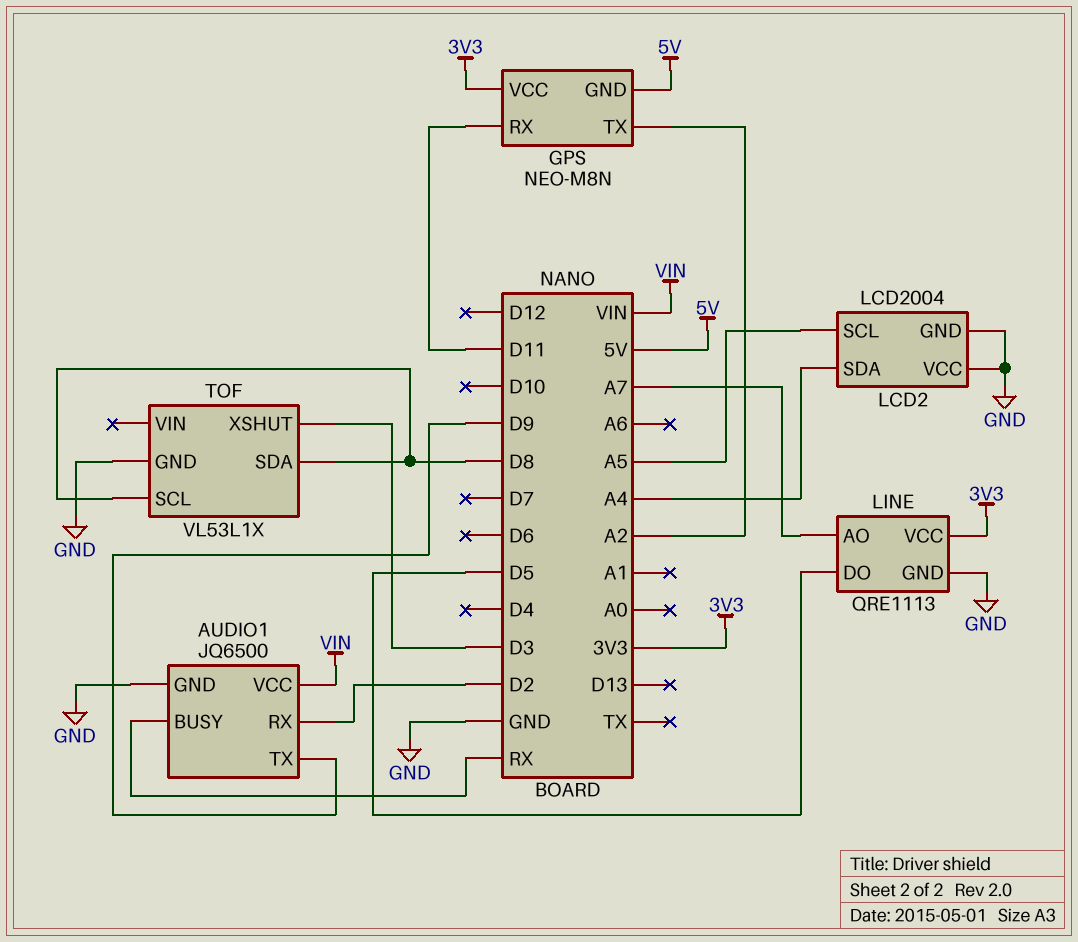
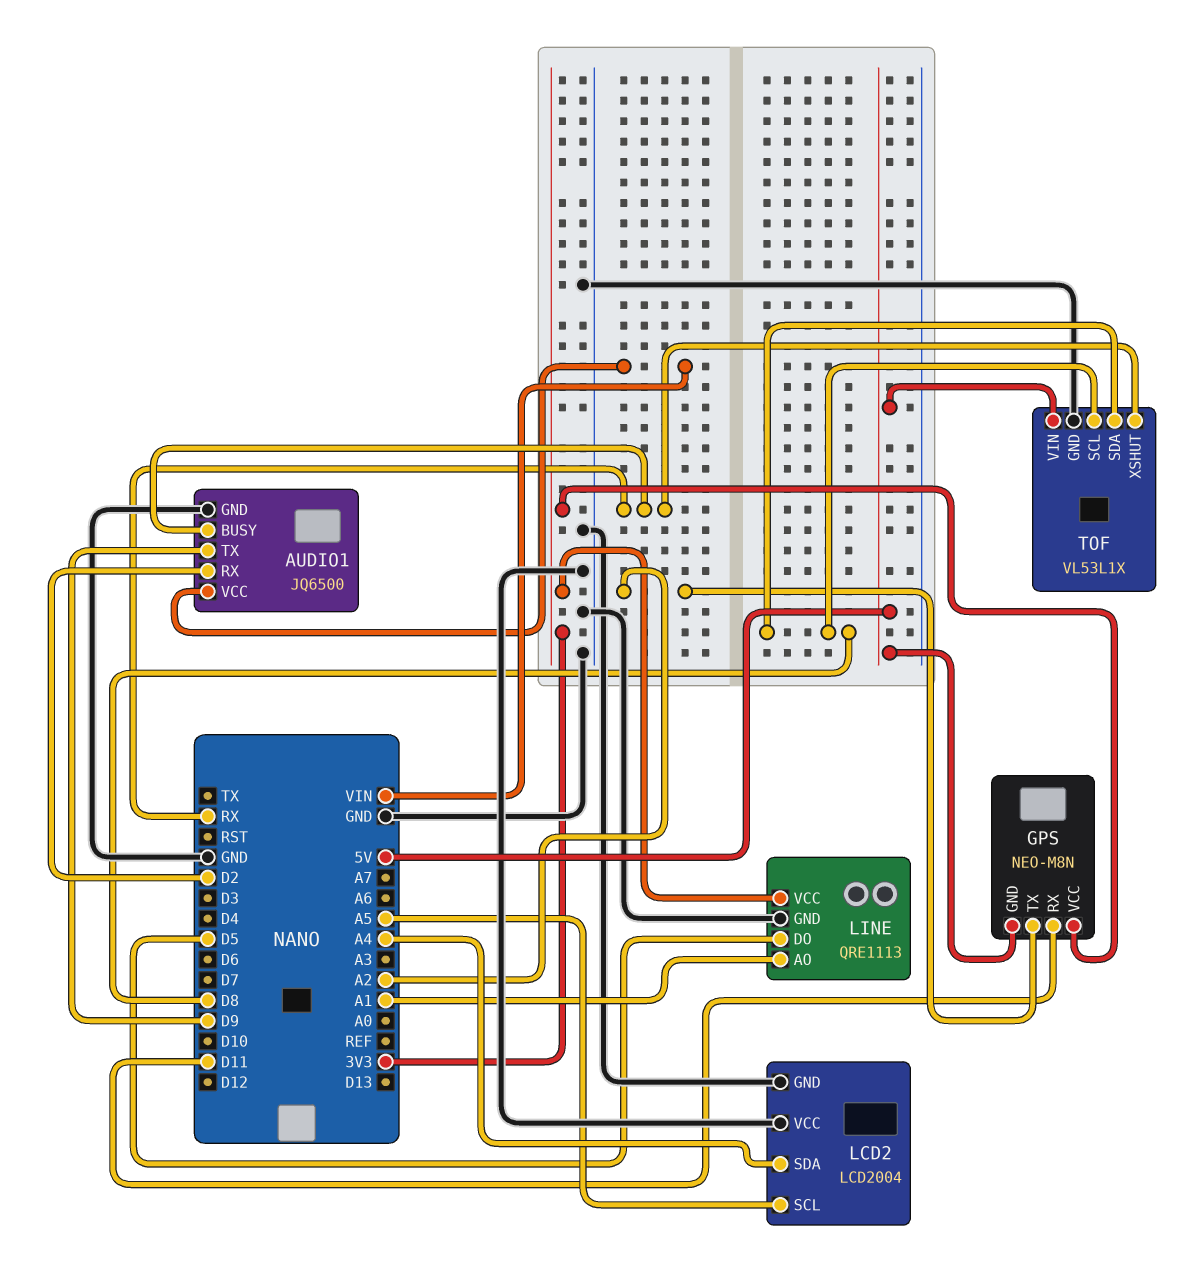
LINE pin AO: A7 -> A1
TOF pin VIN: none -> 5V
TOF pin XSHUT: D3 -> RX

